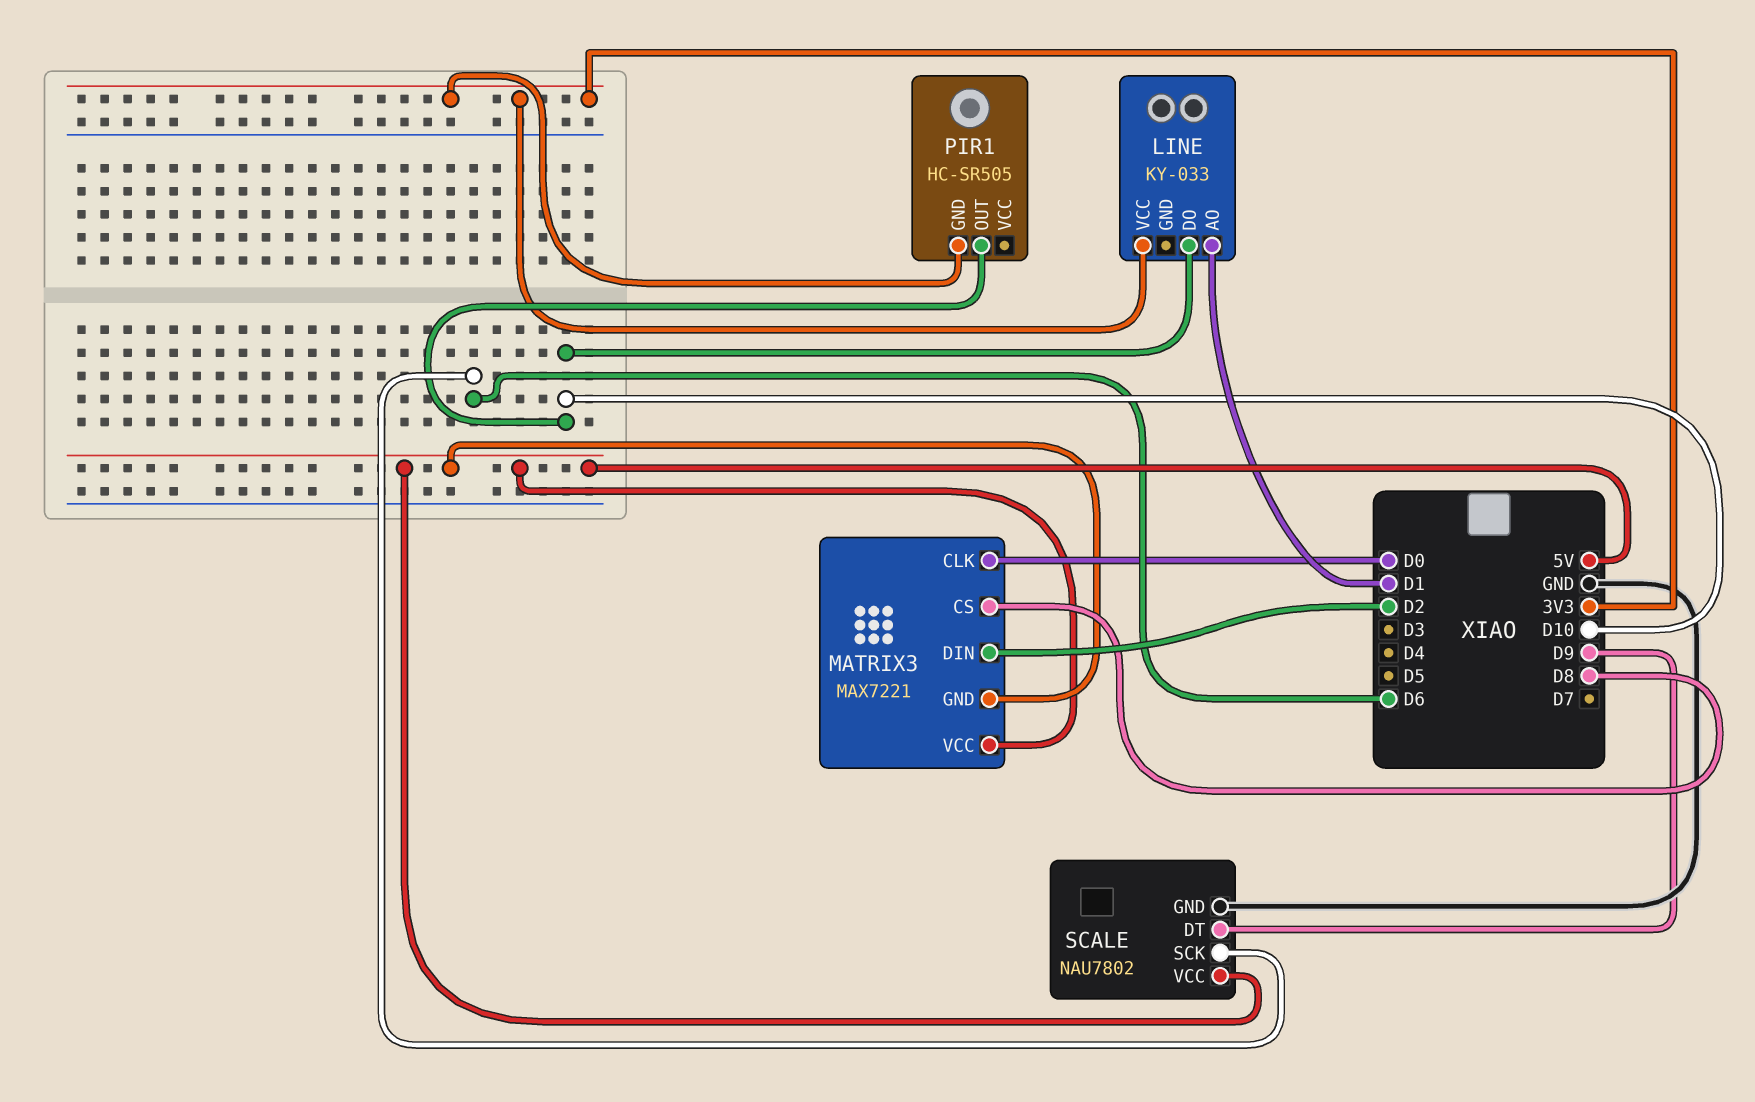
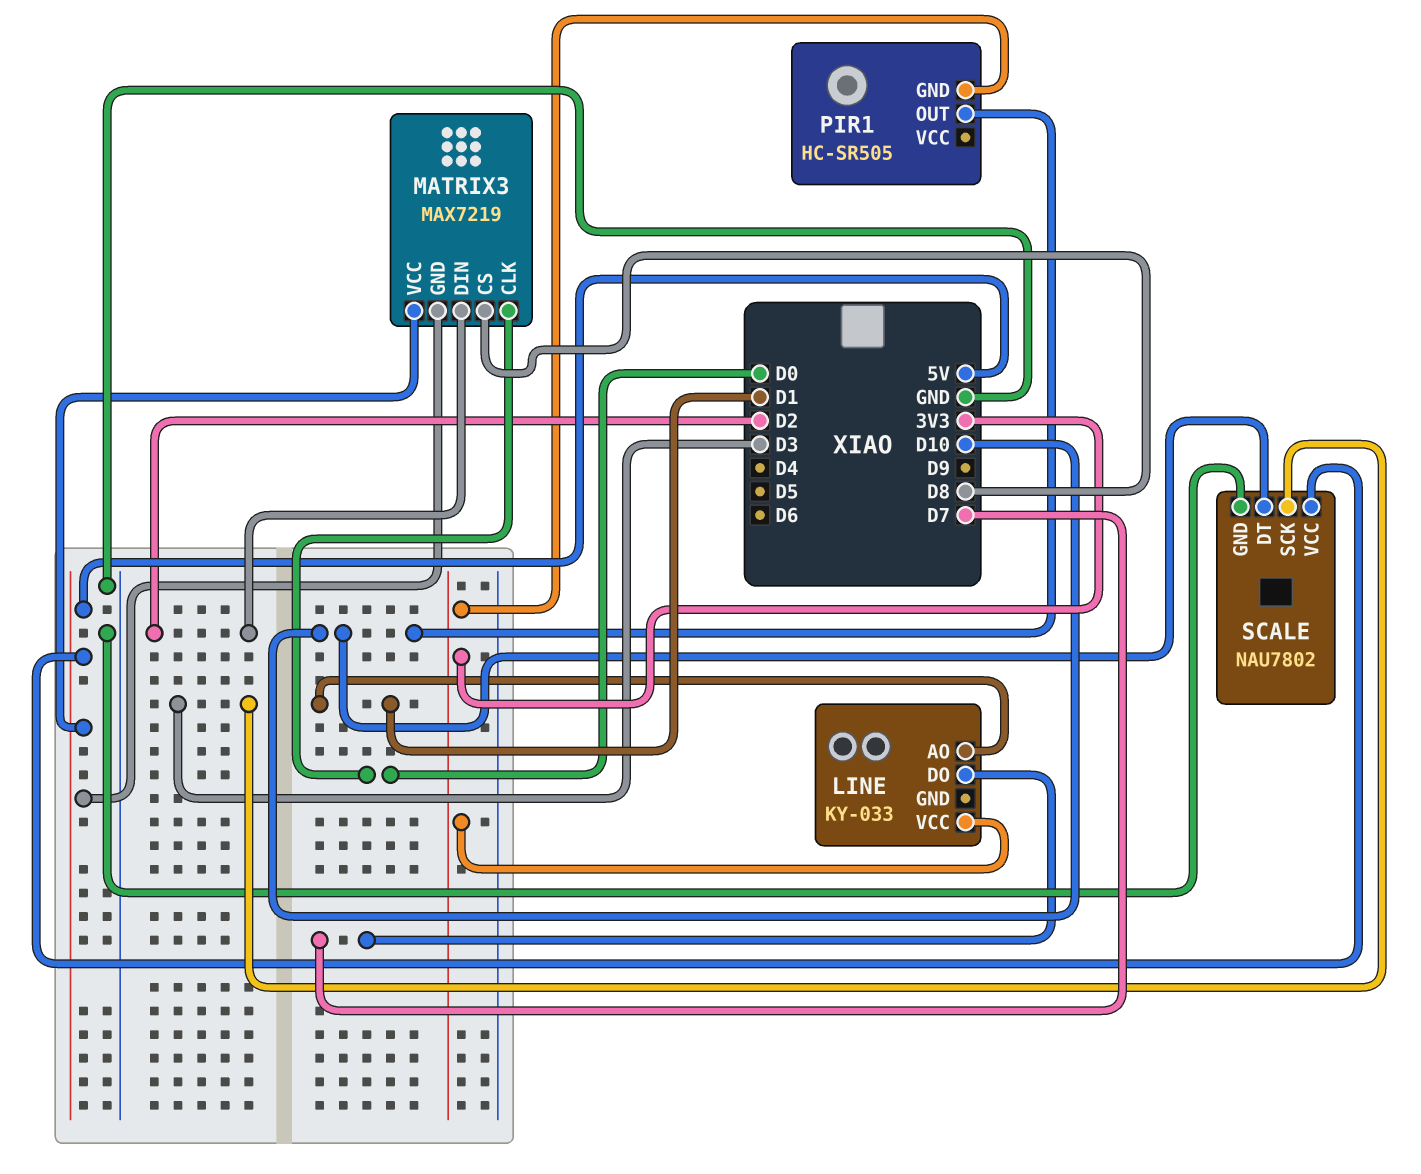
LINE pin DO: D10 -> D7
MATRIX3: MAX7221 -> MAX7219
SCALE pin DT: D9 -> D10
SCALE pin SCK: D6 -> D3

